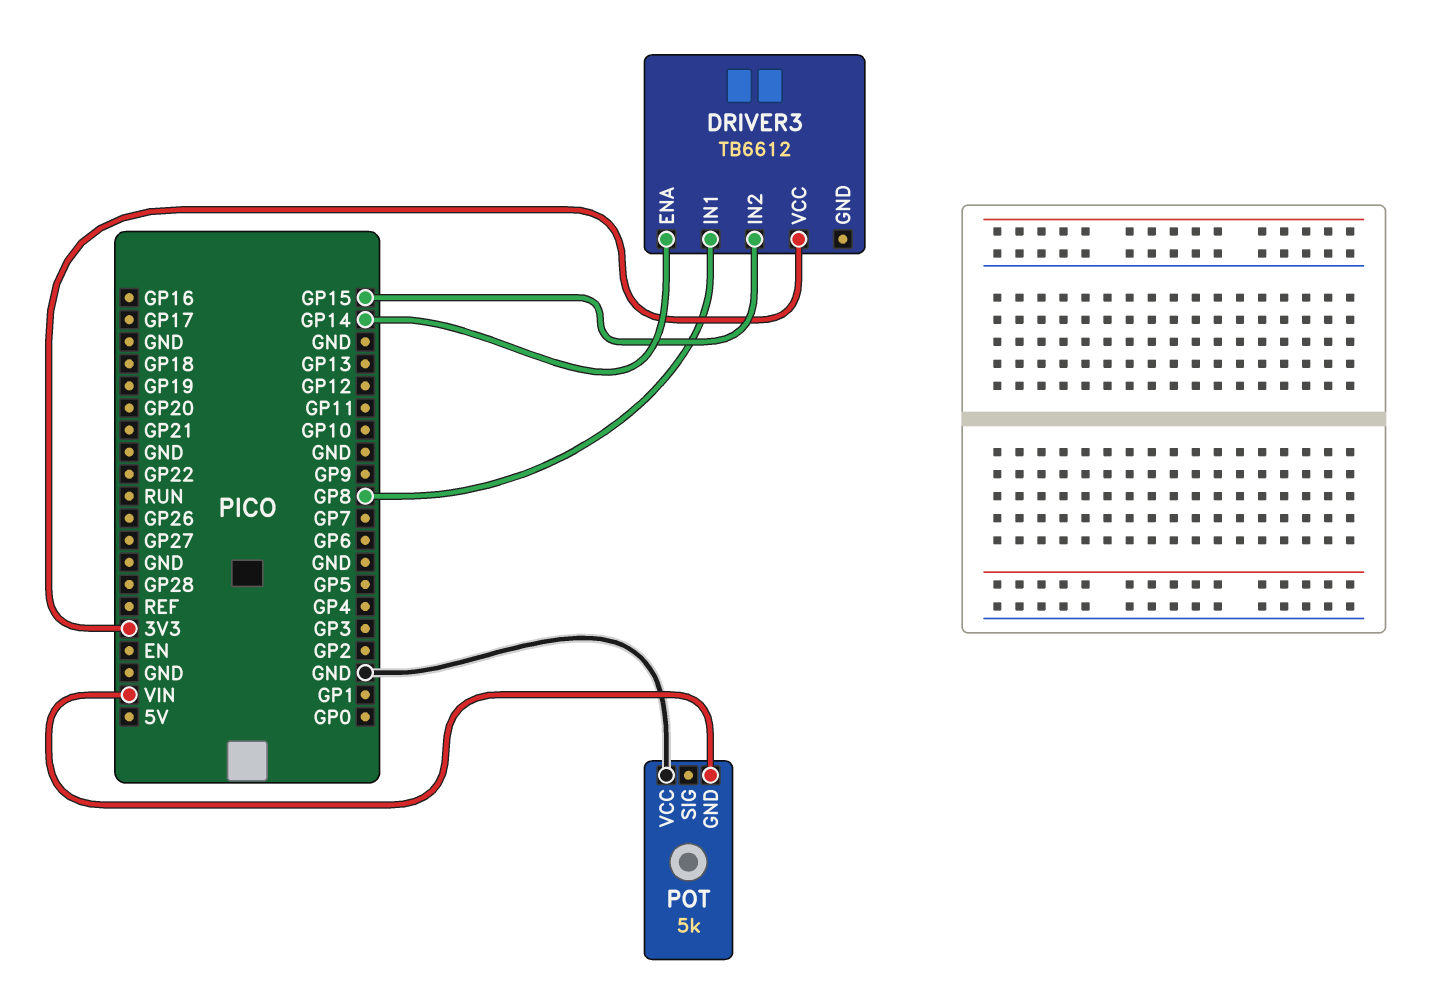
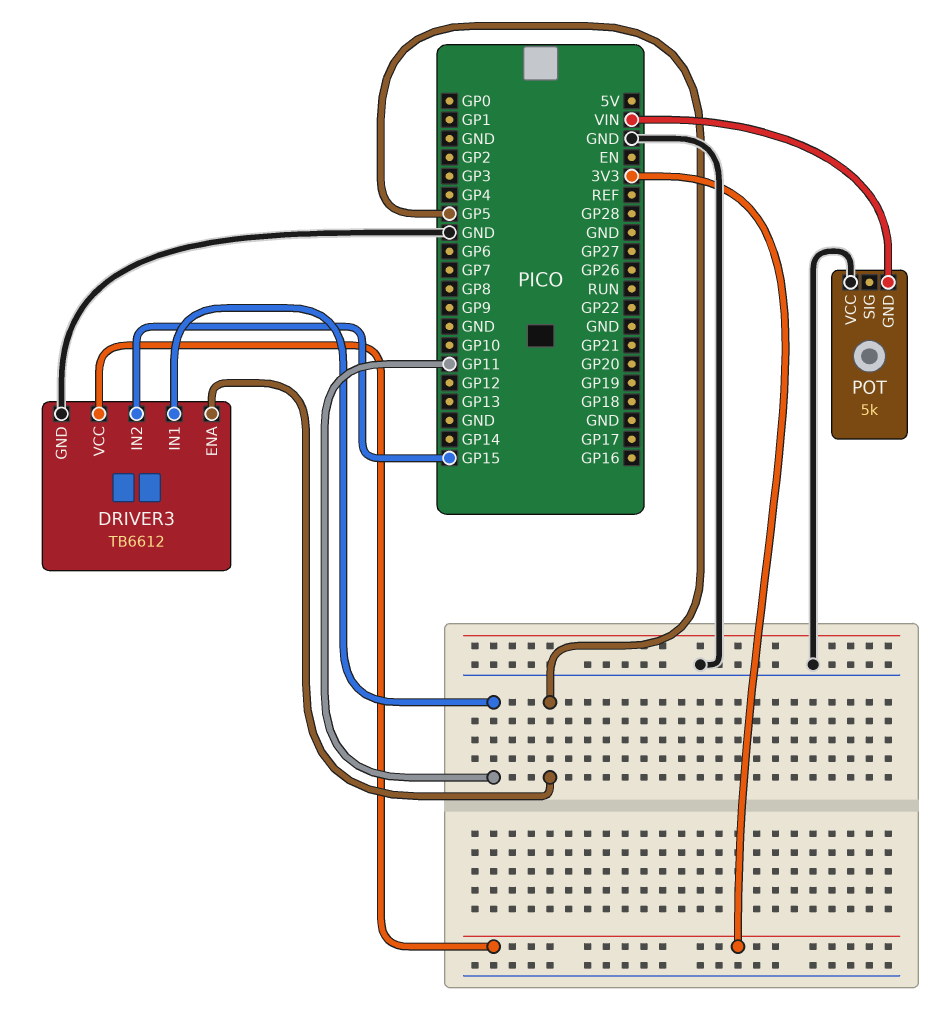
DRIVER3 pin ENA: GP14 -> GP5
DRIVER3 pin GND: none -> GND
DRIVER3 pin IN1: GP8 -> GP11

